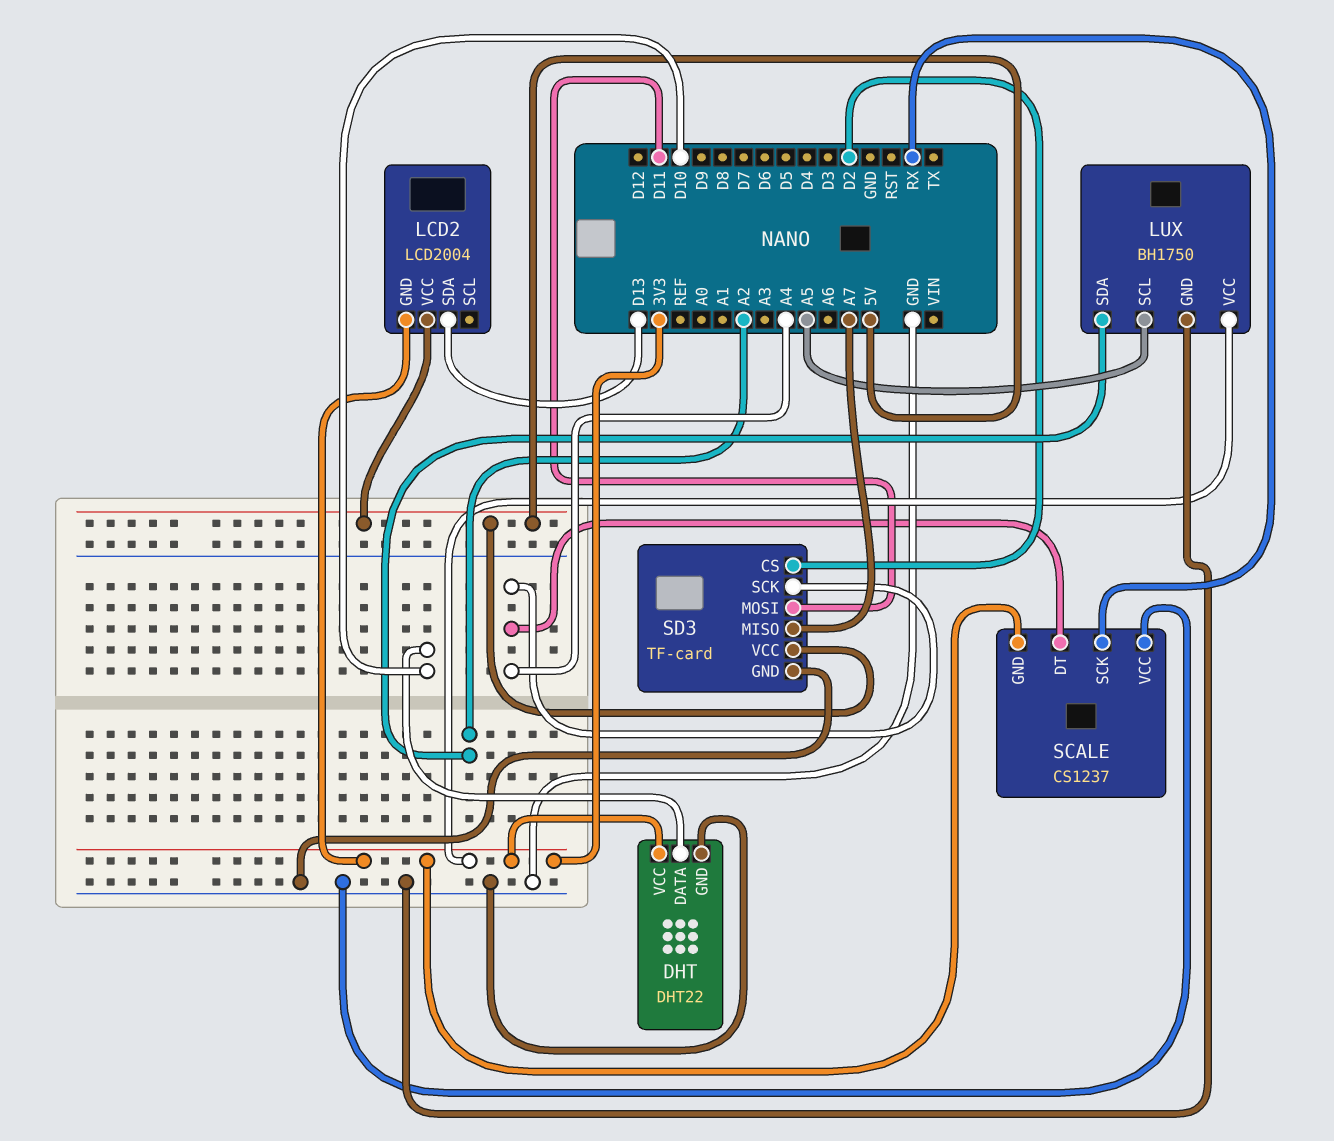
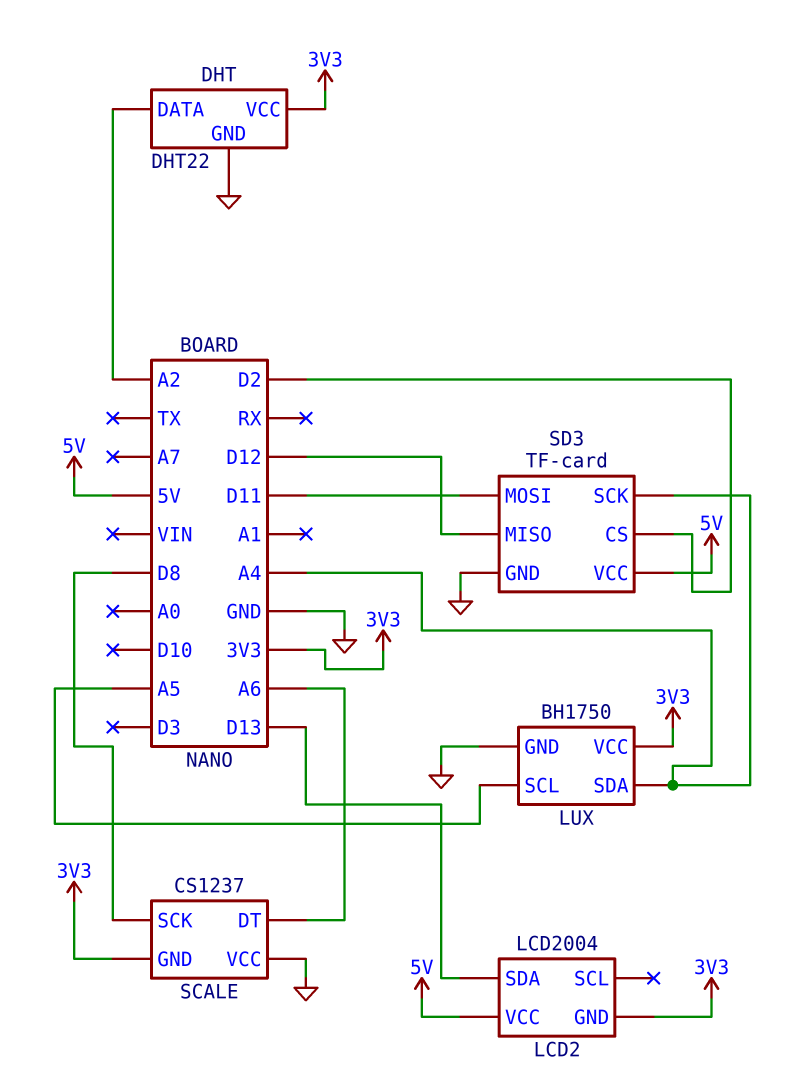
DHT pin DATA: D10 -> A2
LUX pin SDA: A2 -> A4
SCALE pin DT: A4 -> A6
SCALE pin SCK: RX -> D8
SD3 pin MISO: A7 -> D12

